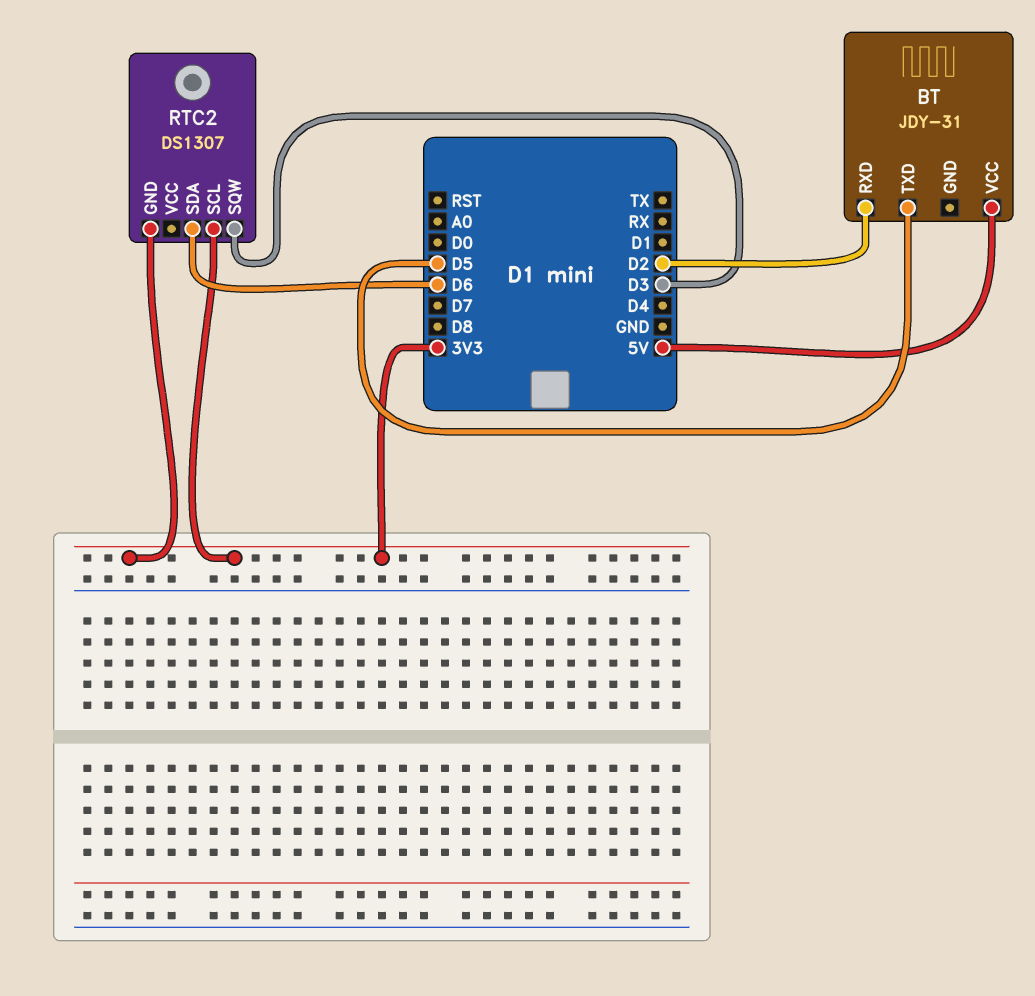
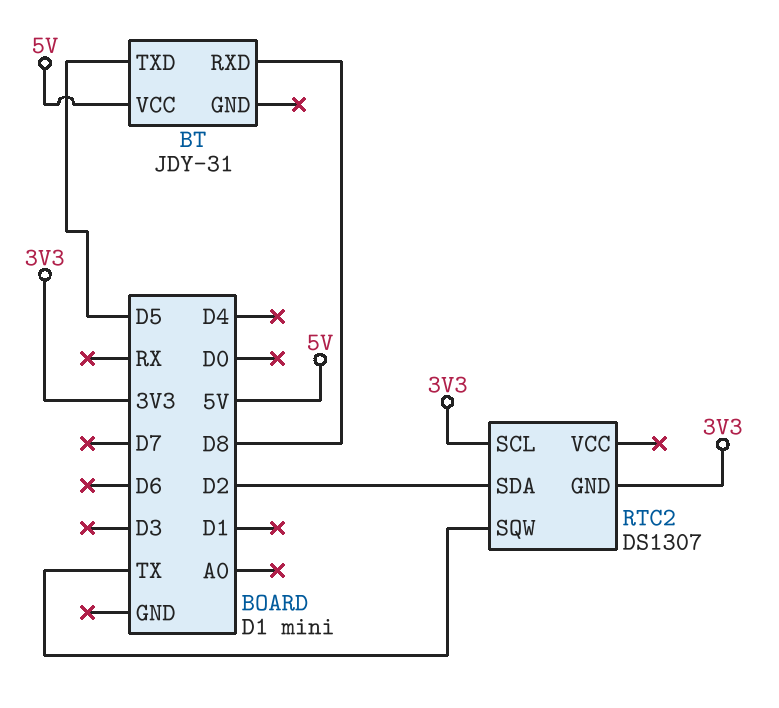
BT pin RXD: D2 -> D8
RTC2 pin SDA: D6 -> D2
RTC2 pin SQW: D3 -> TX

